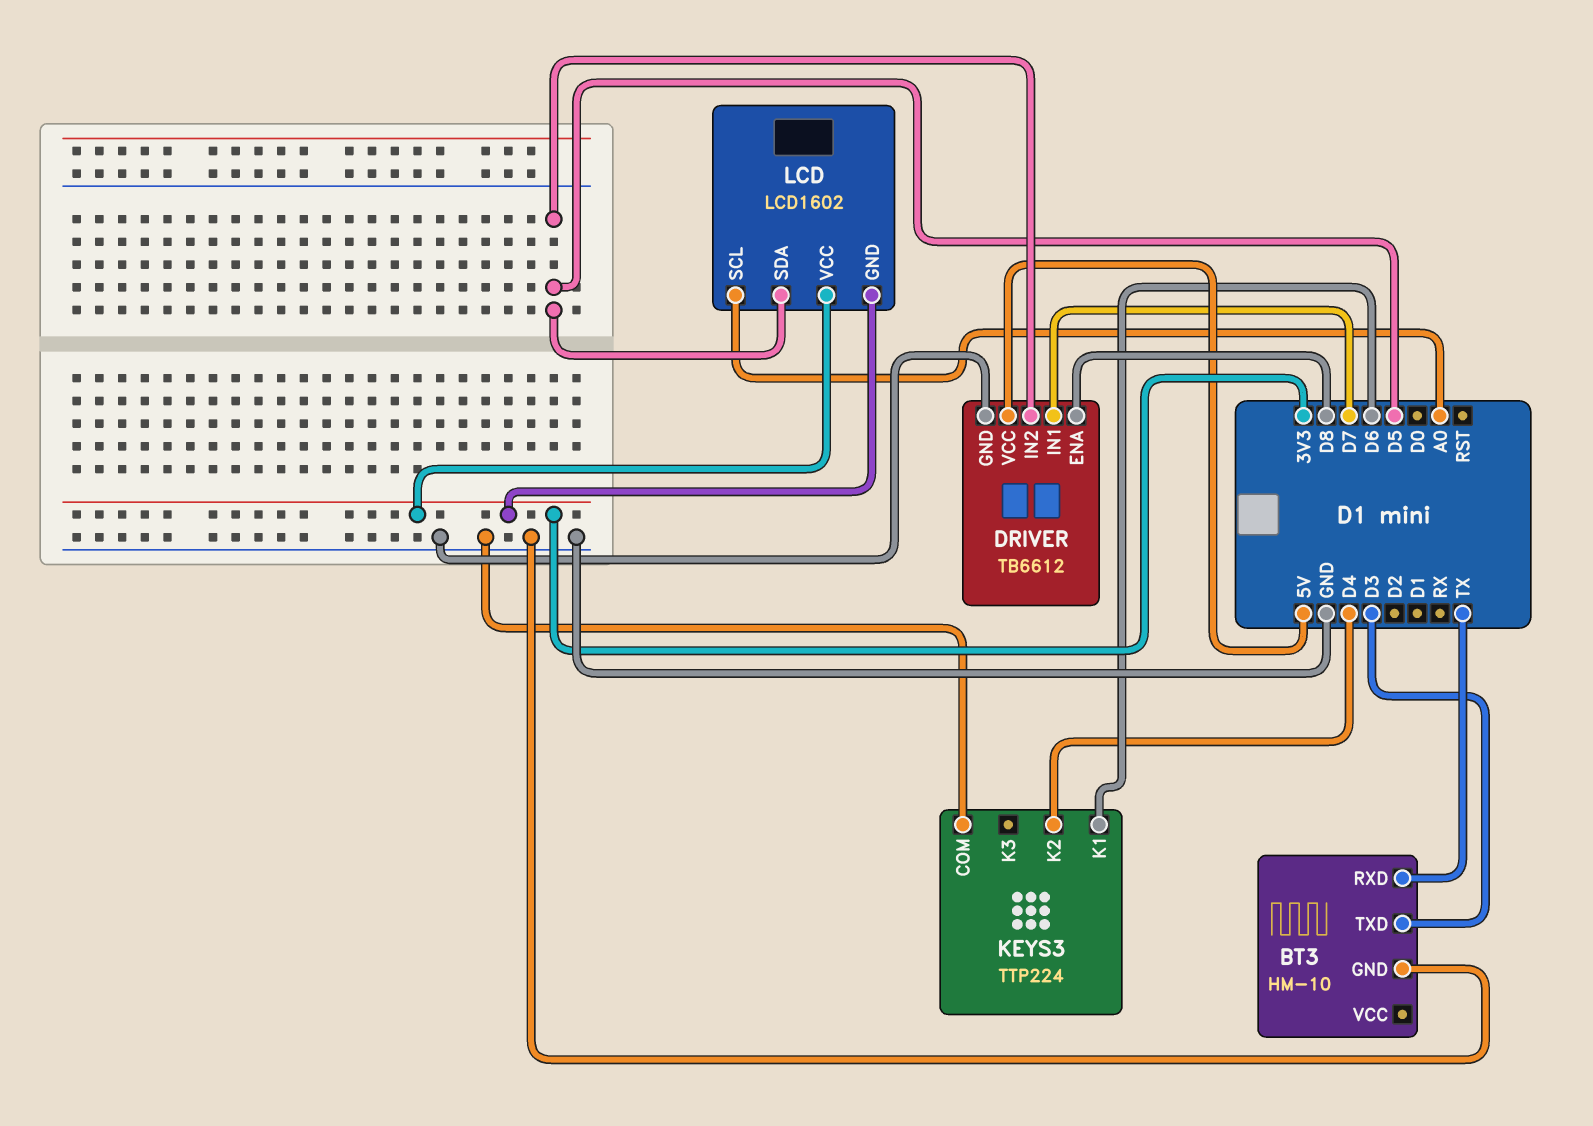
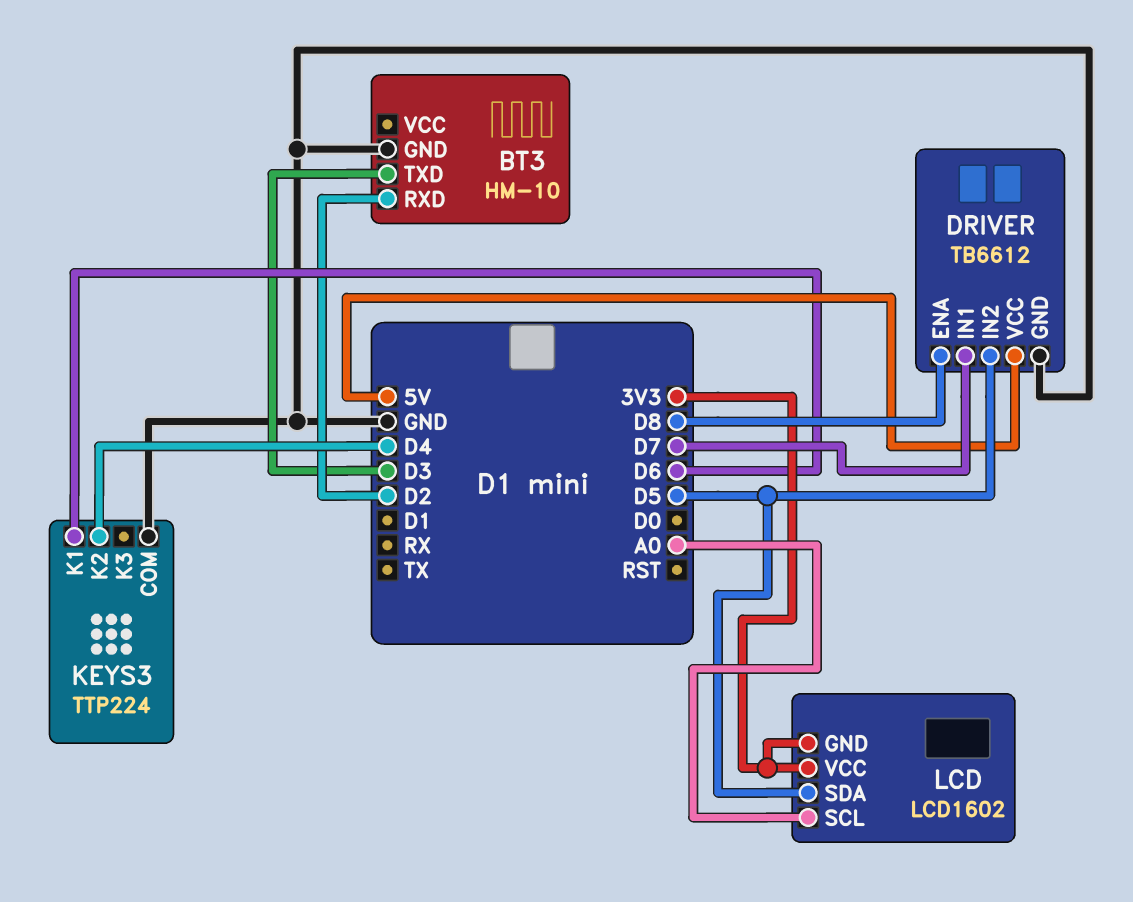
BT3 pin RXD: TX -> D2

